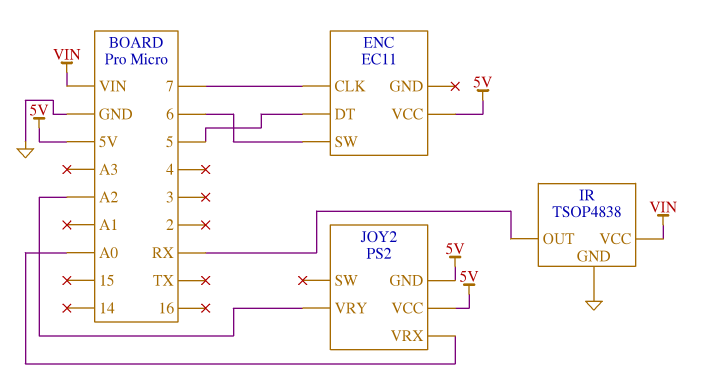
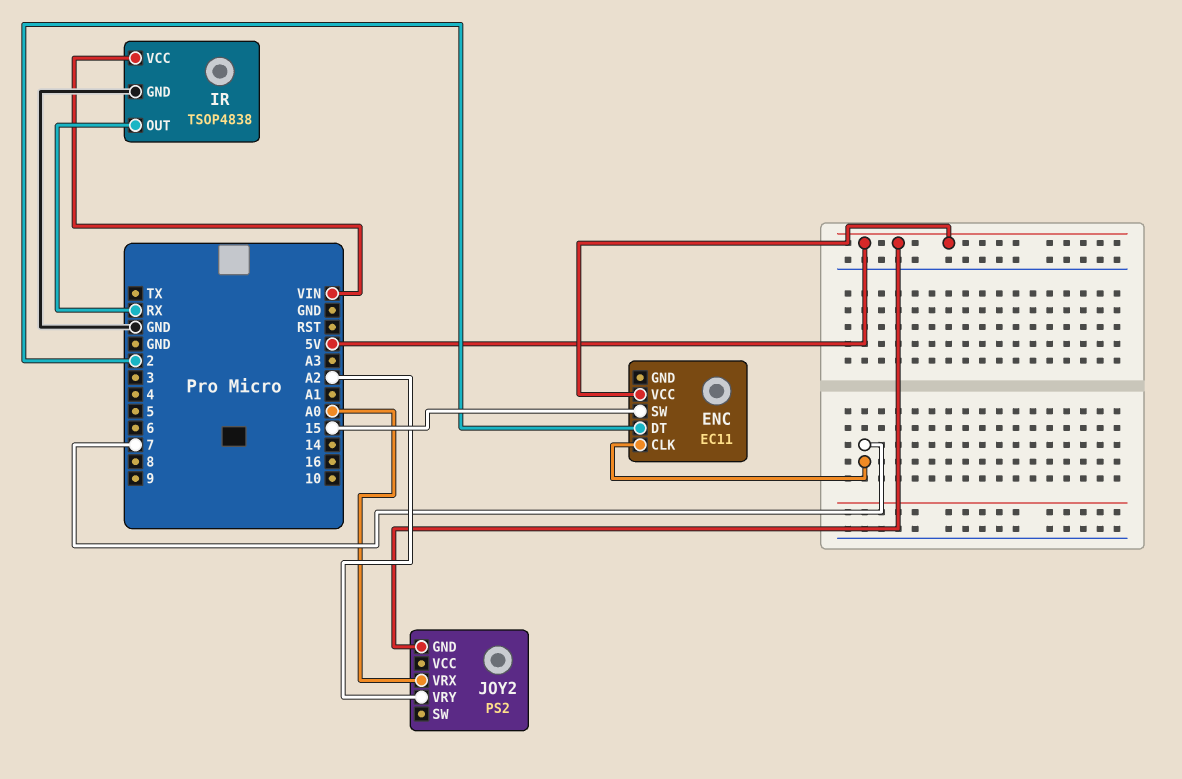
ENC pin DT: 5 -> 2
ENC pin SW: 6 -> 15
JOY2 pin VCC: 5V -> none

